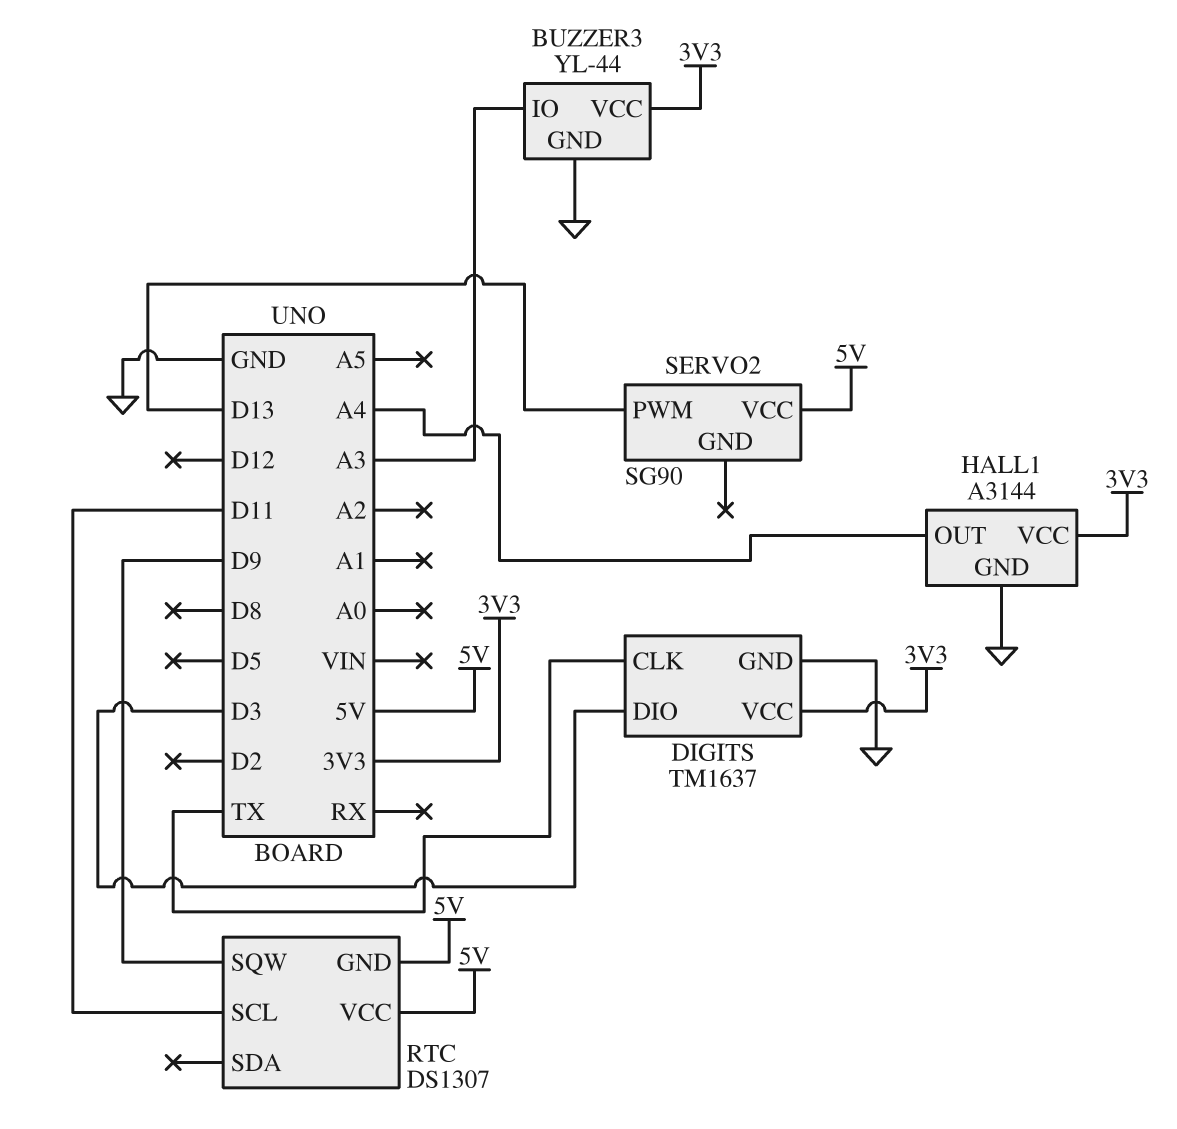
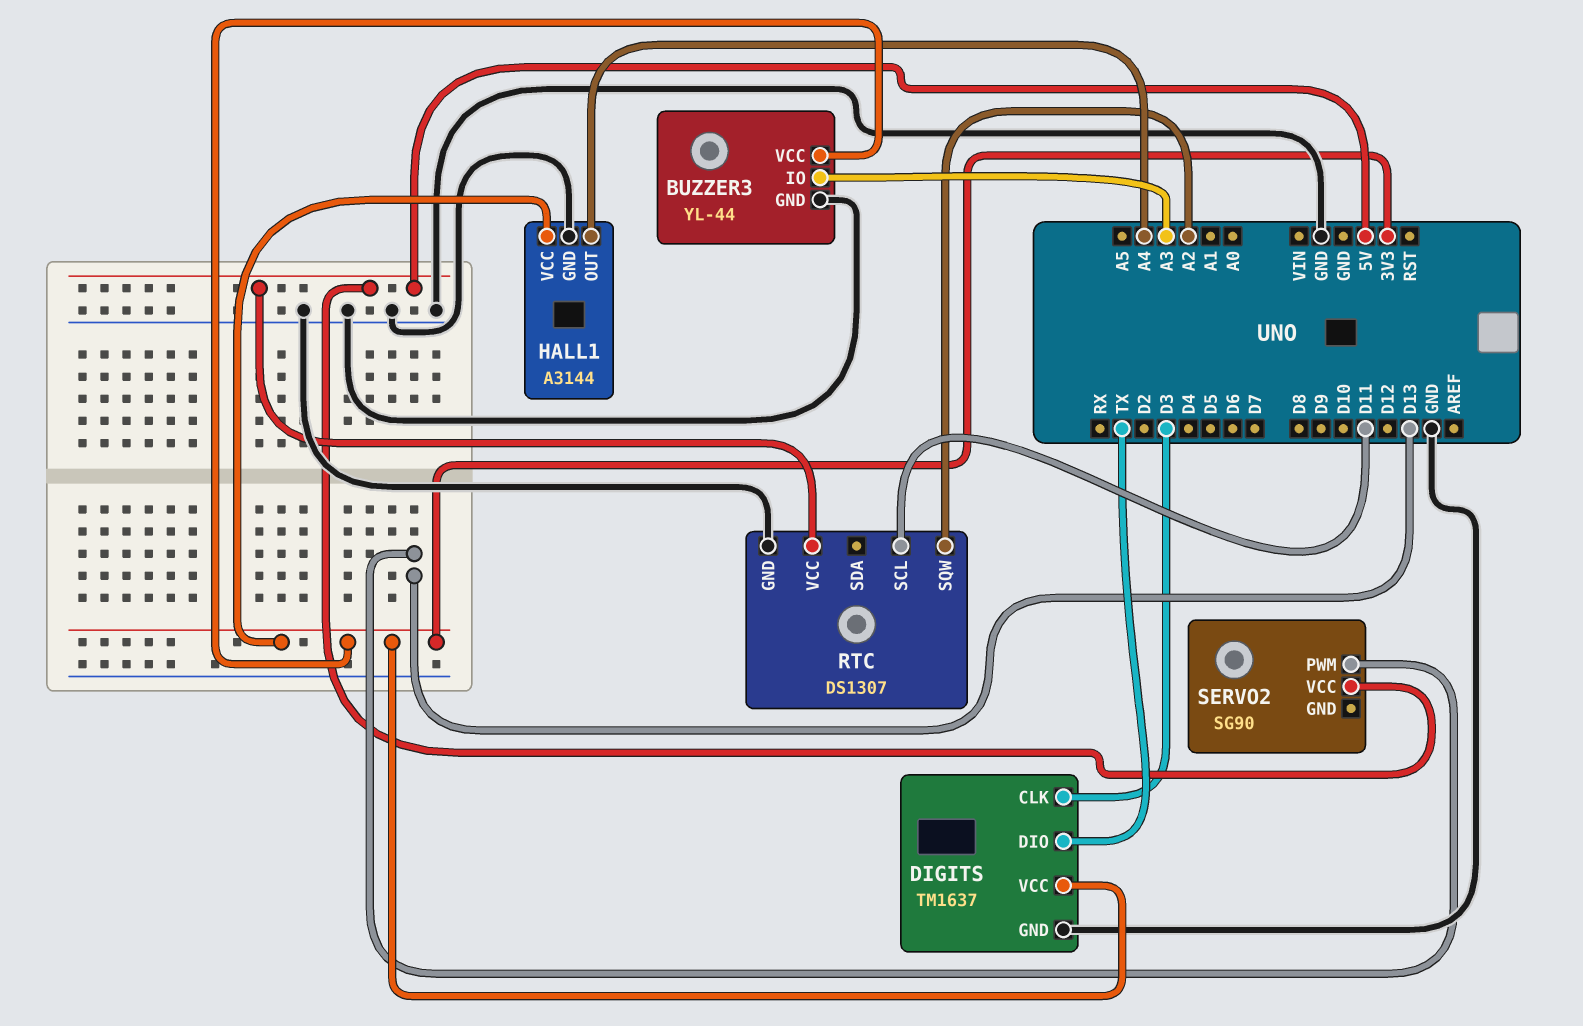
DIGITS pin CLK: TX -> D3
DIGITS pin DIO: D3 -> TX
RTC pin GND: 5V -> GND
RTC pin SQW: D9 -> A2

